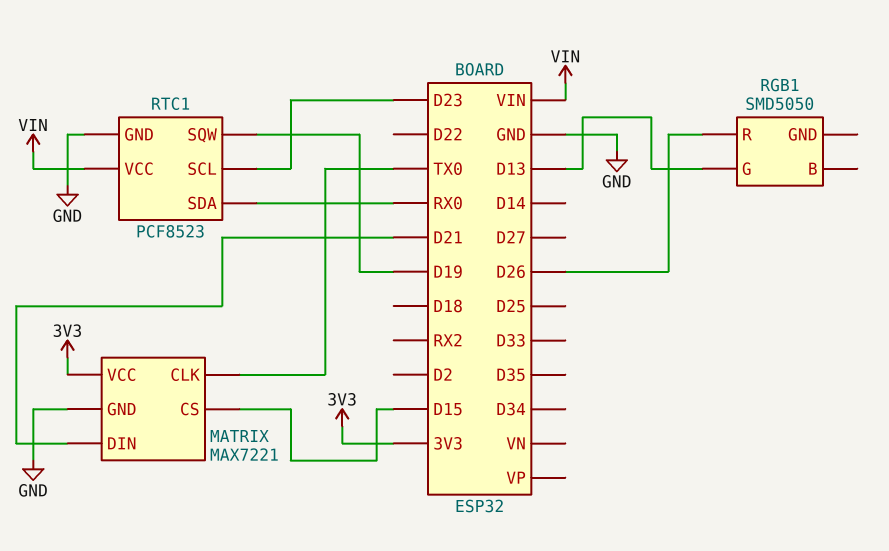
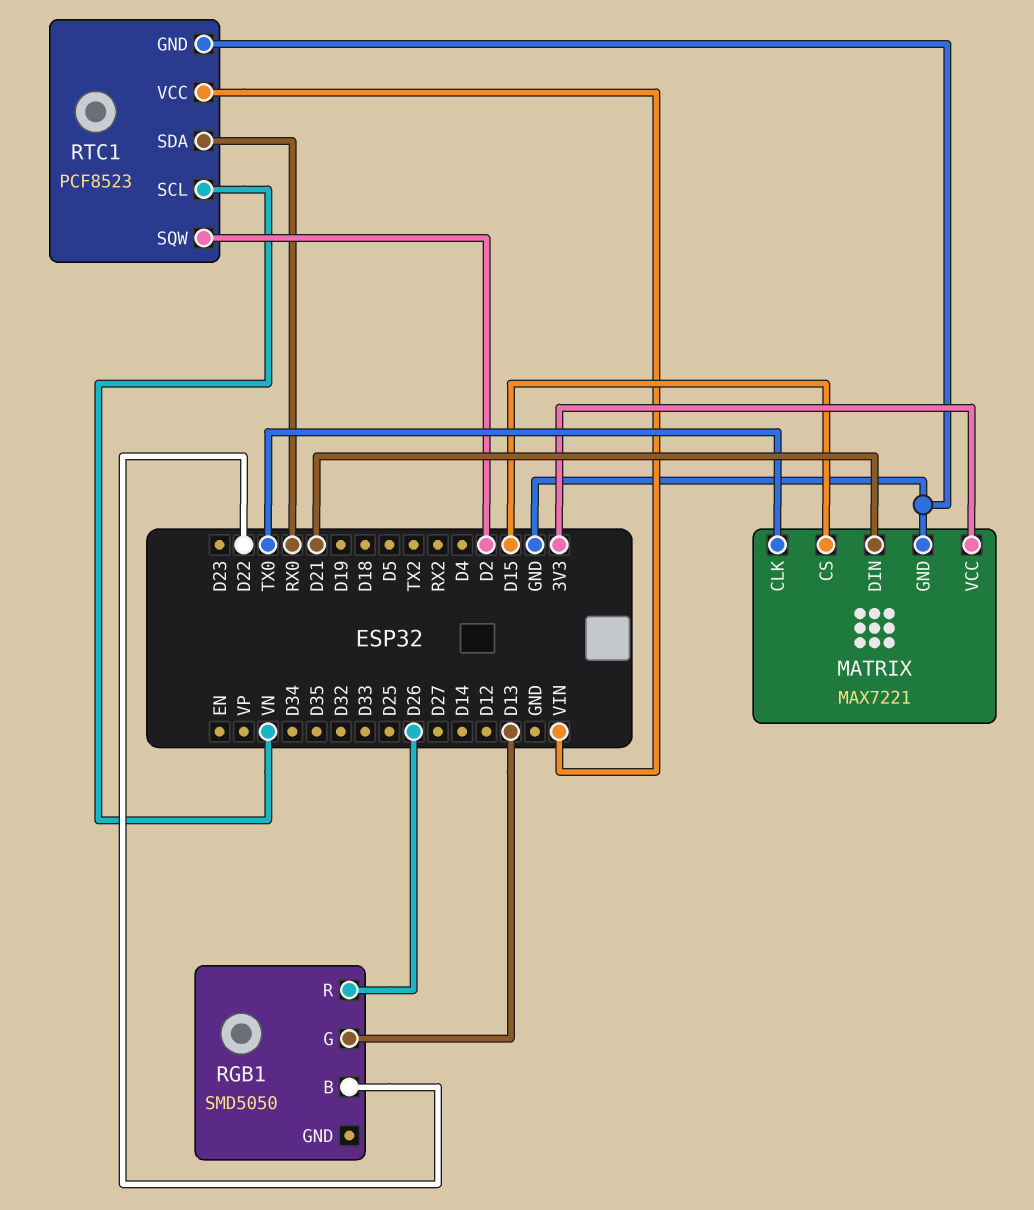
RGB1 pin B: none -> D22
RTC1 pin SCL: D23 -> VN
RTC1 pin SQW: D19 -> D2

